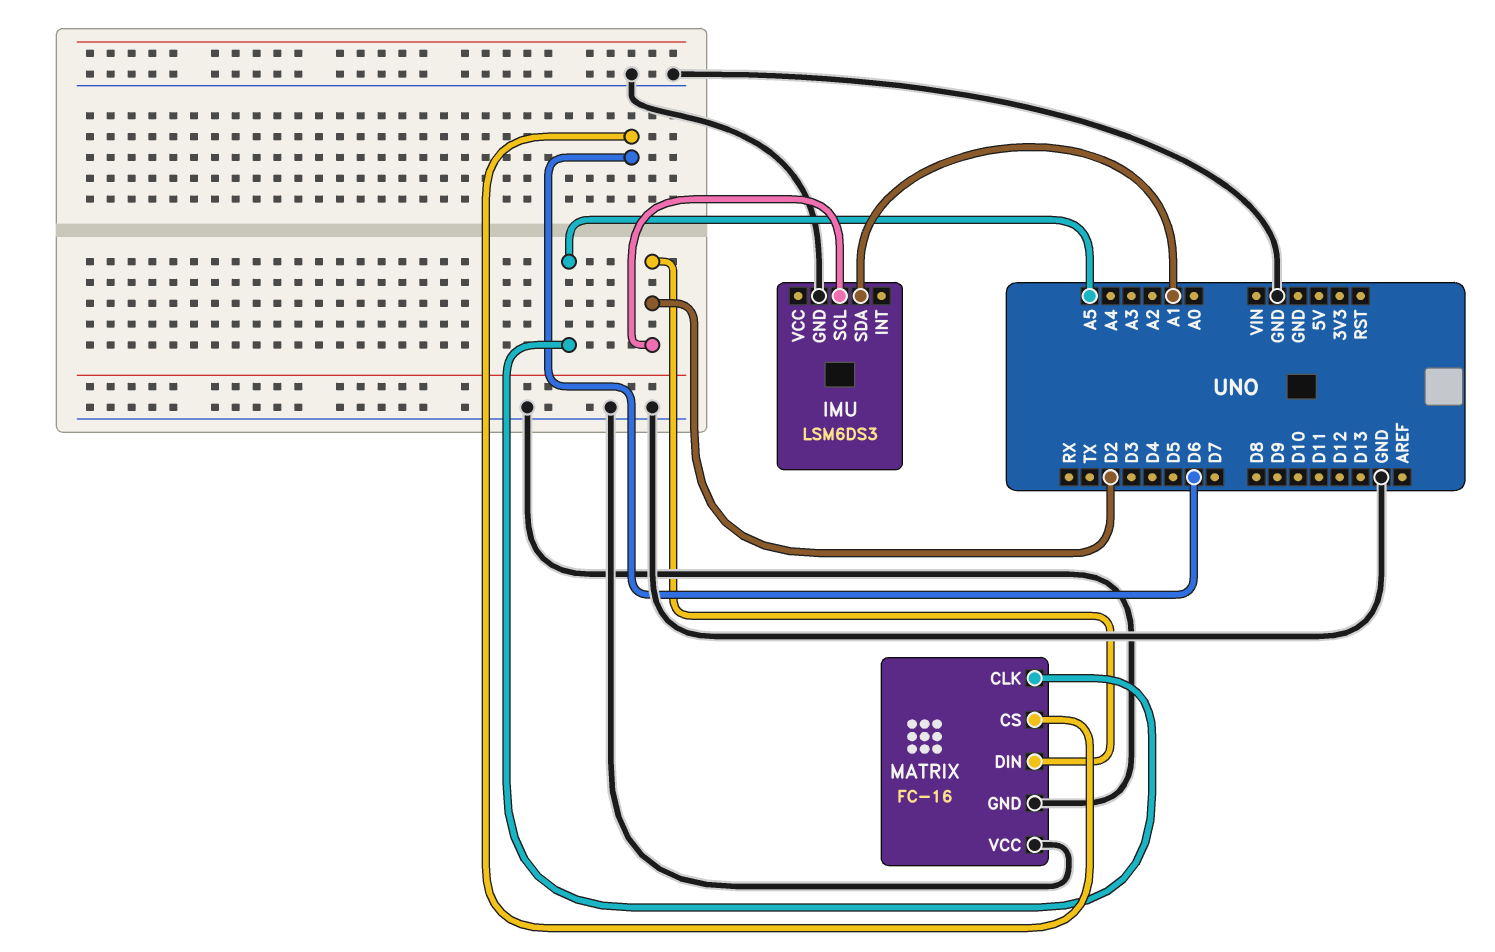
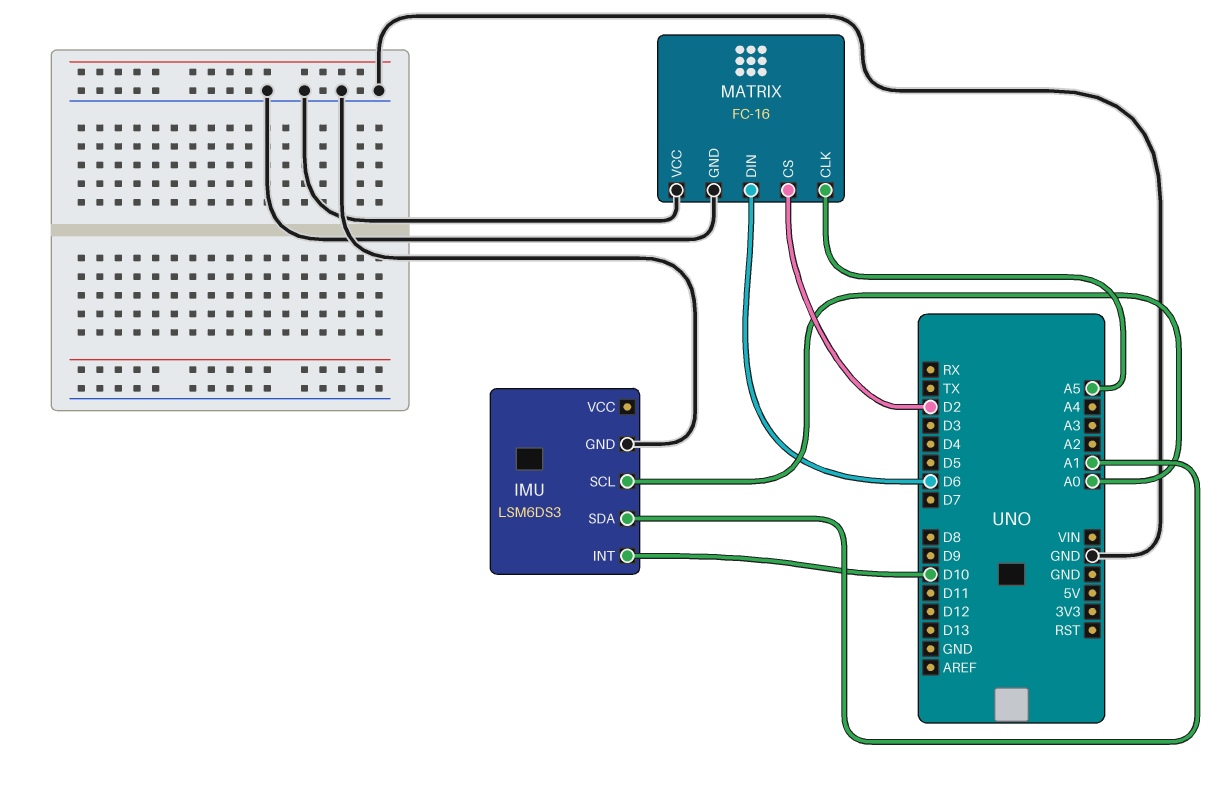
IMU pin INT: none -> D10
IMU pin SCL: D2 -> A0
MATRIX pin CS: D6 -> D2
MATRIX pin DIN: D2 -> D6

